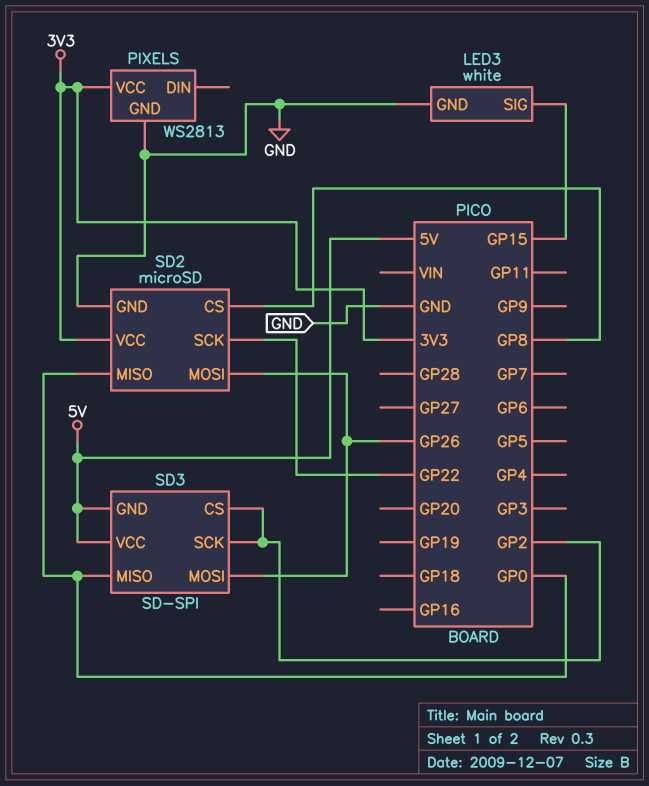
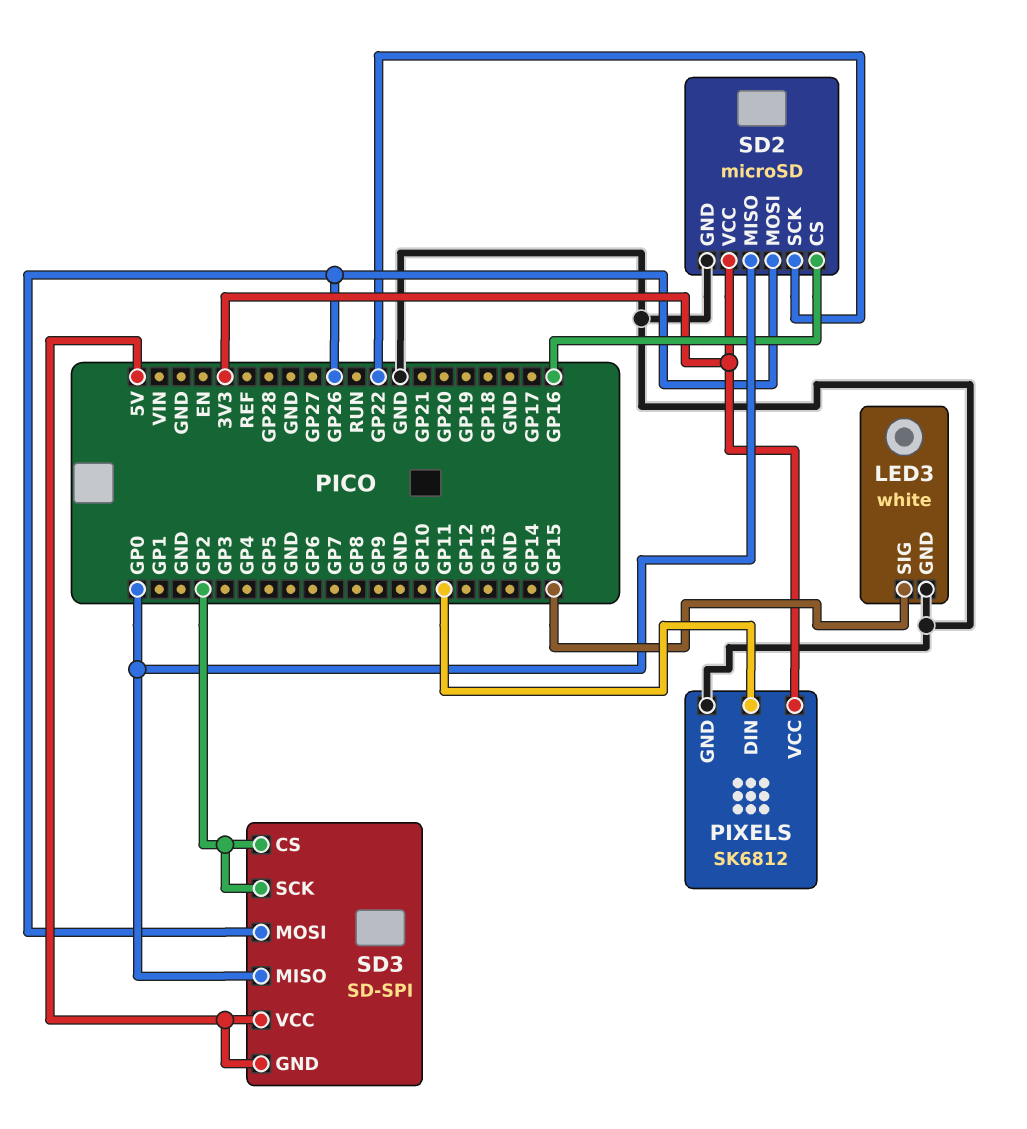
PIXELS: WS2813 -> SK6812
PIXELS pin DIN: none -> GP11
SD2 pin CS: GP8 -> GP16

